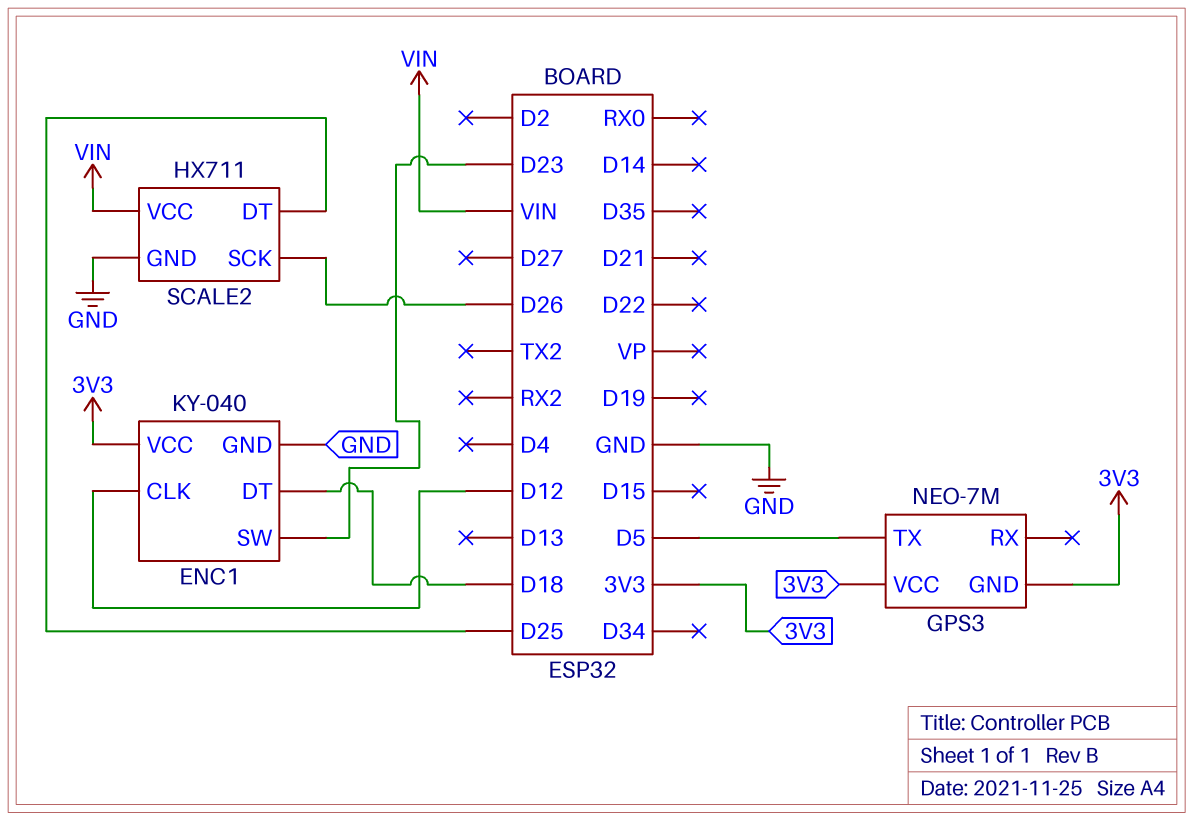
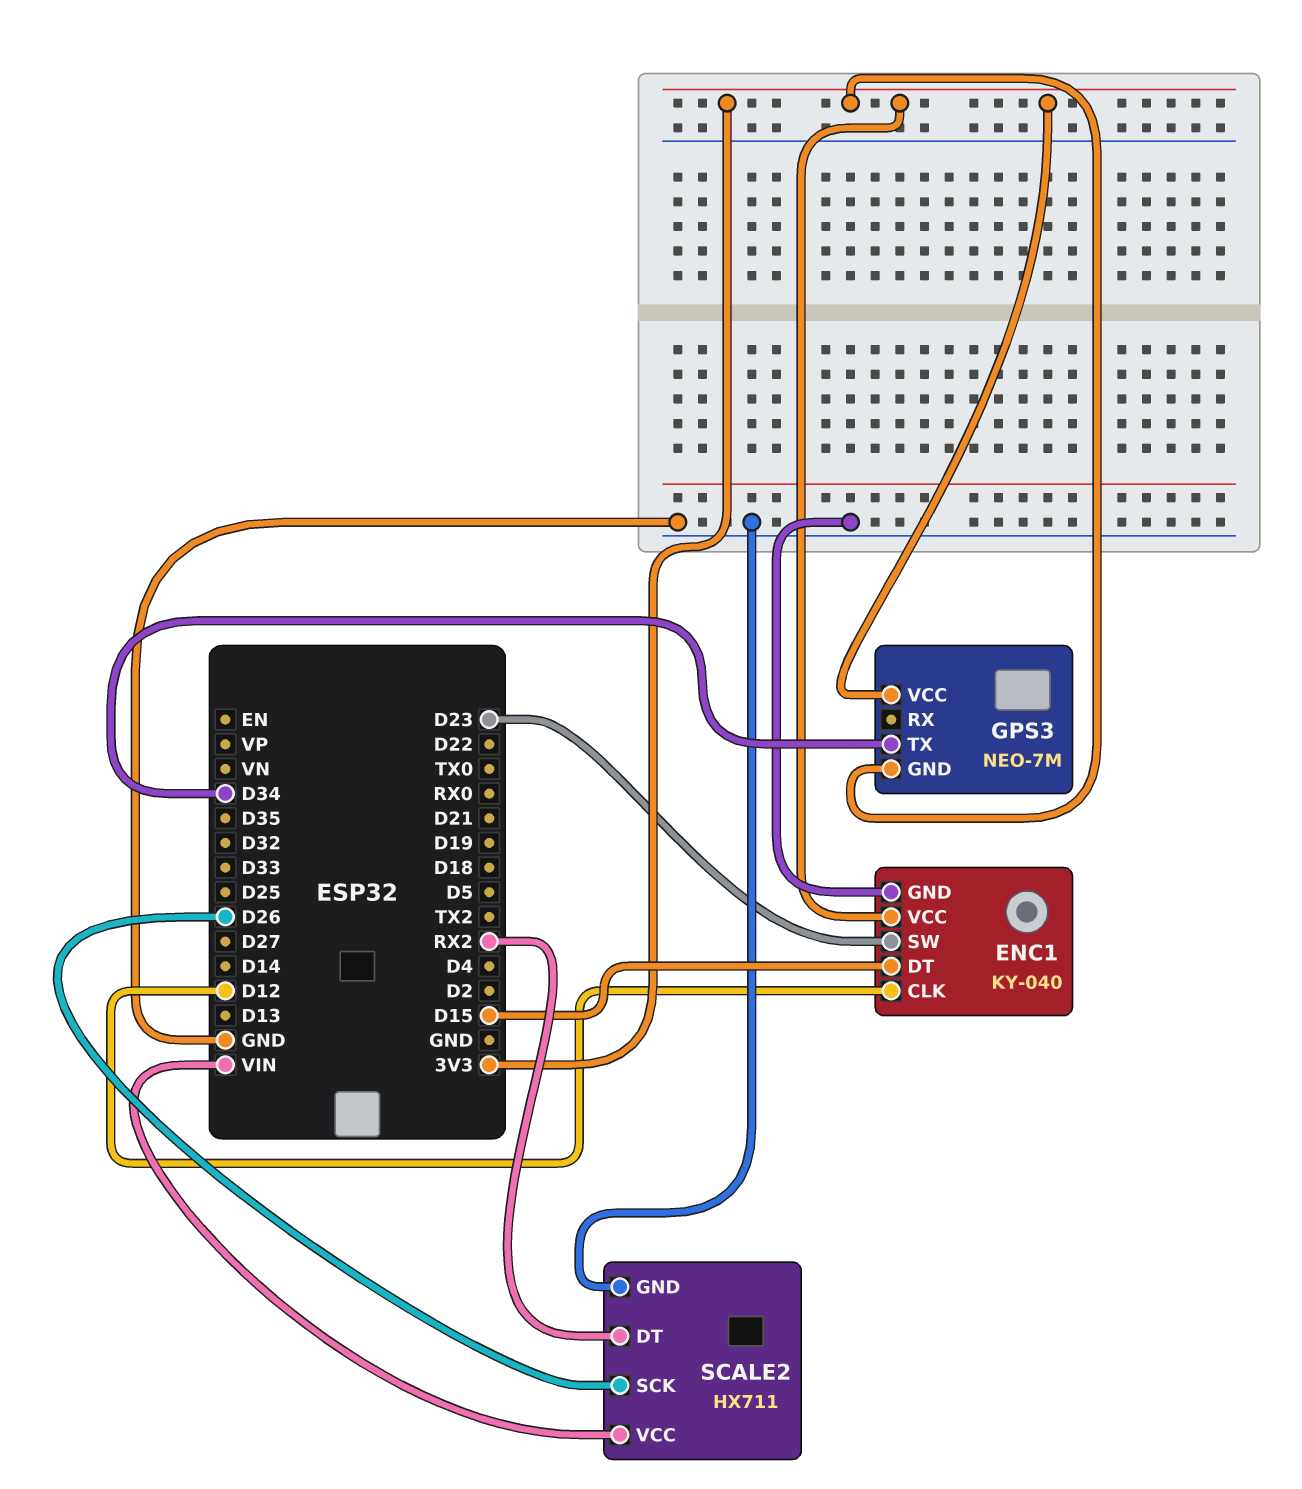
ENC1 pin DT: D18 -> D15
GPS3 pin TX: D5 -> D34
SCALE2 pin DT: D25 -> RX2

